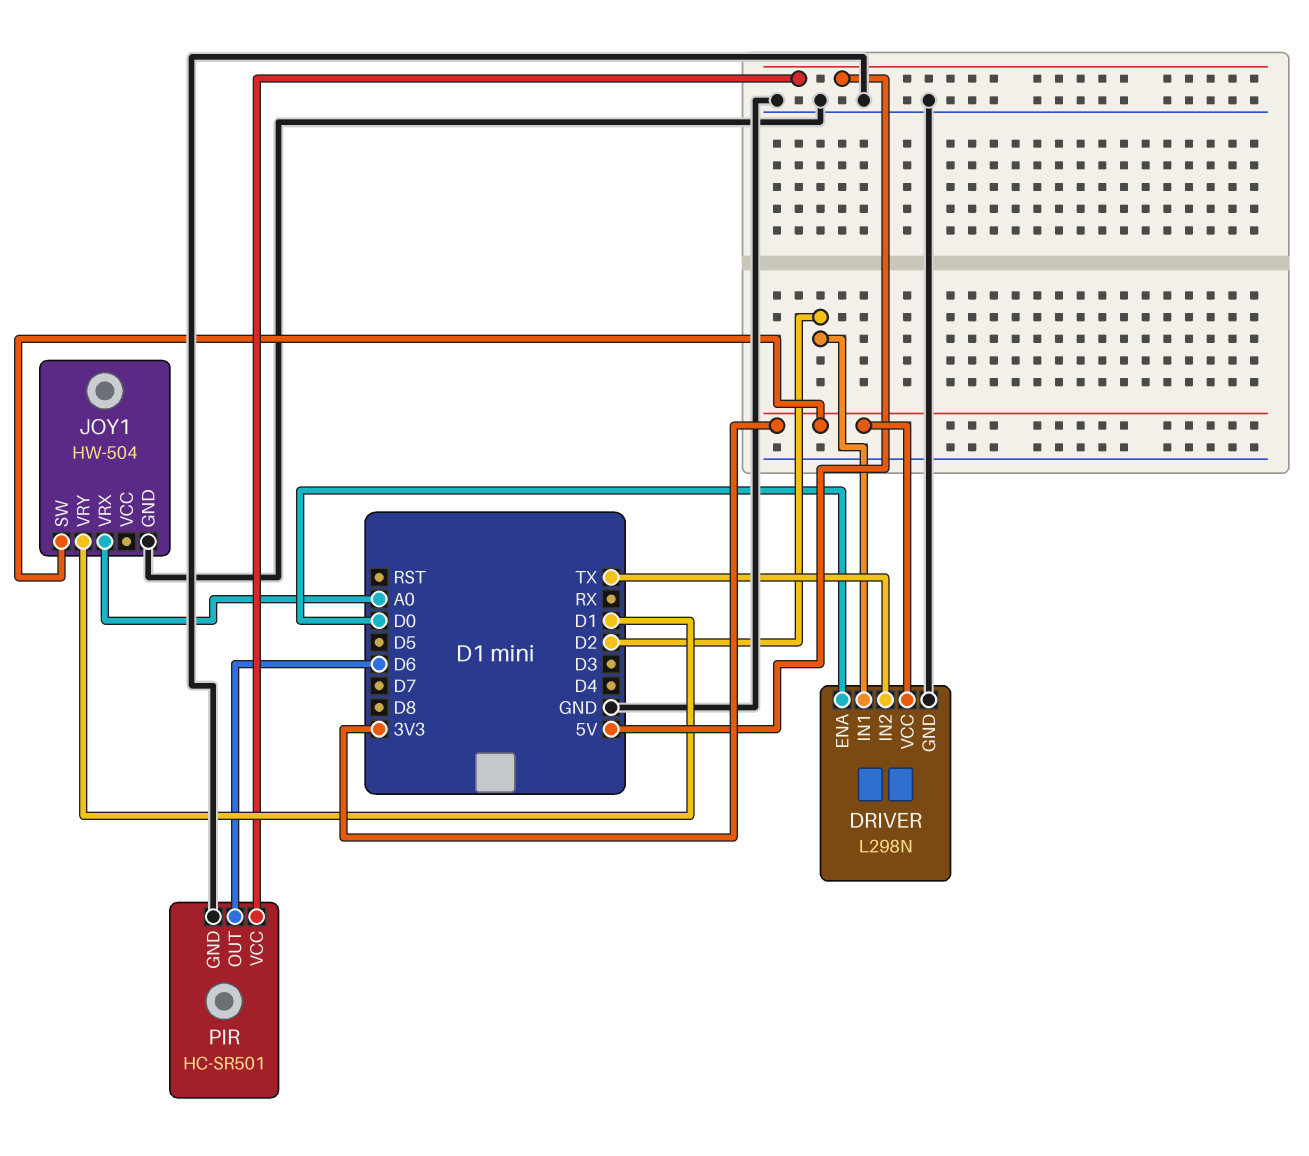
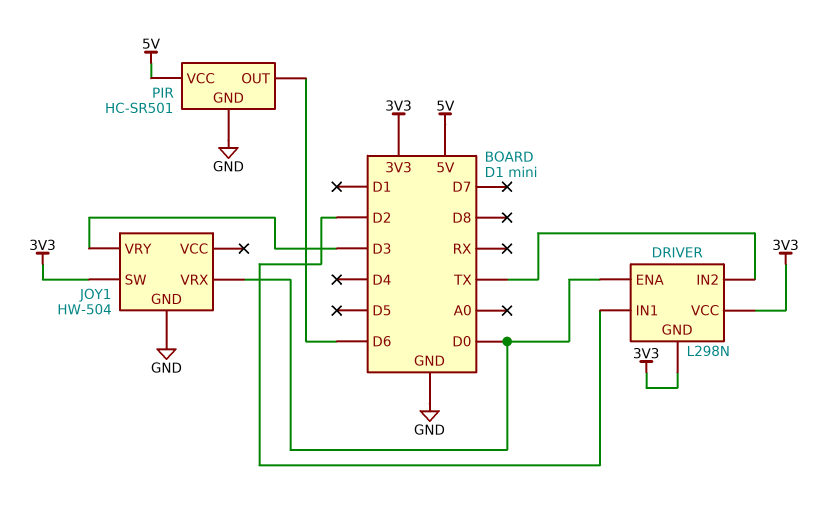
DRIVER pin GND: GND -> 3V3
JOY1 pin VRX: A0 -> D0
JOY1 pin VRY: D1 -> D3

